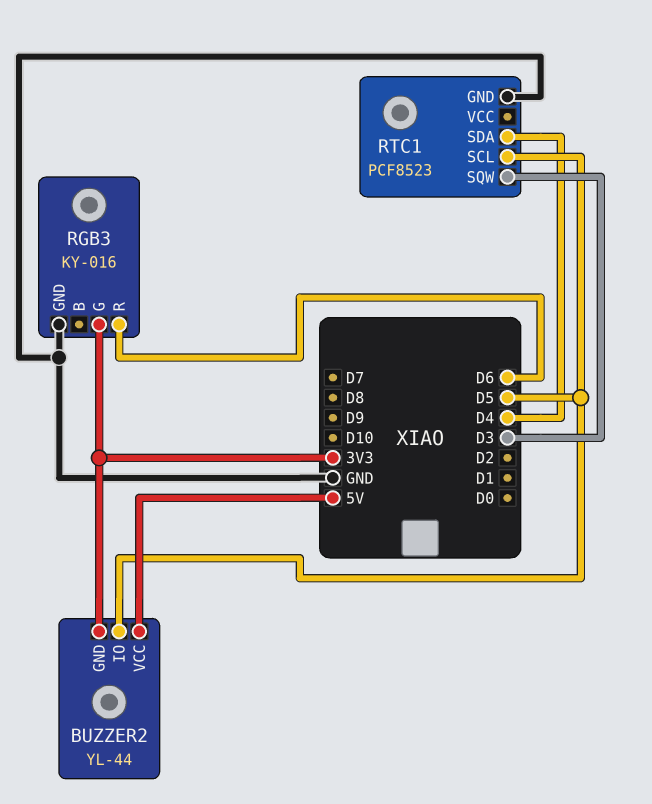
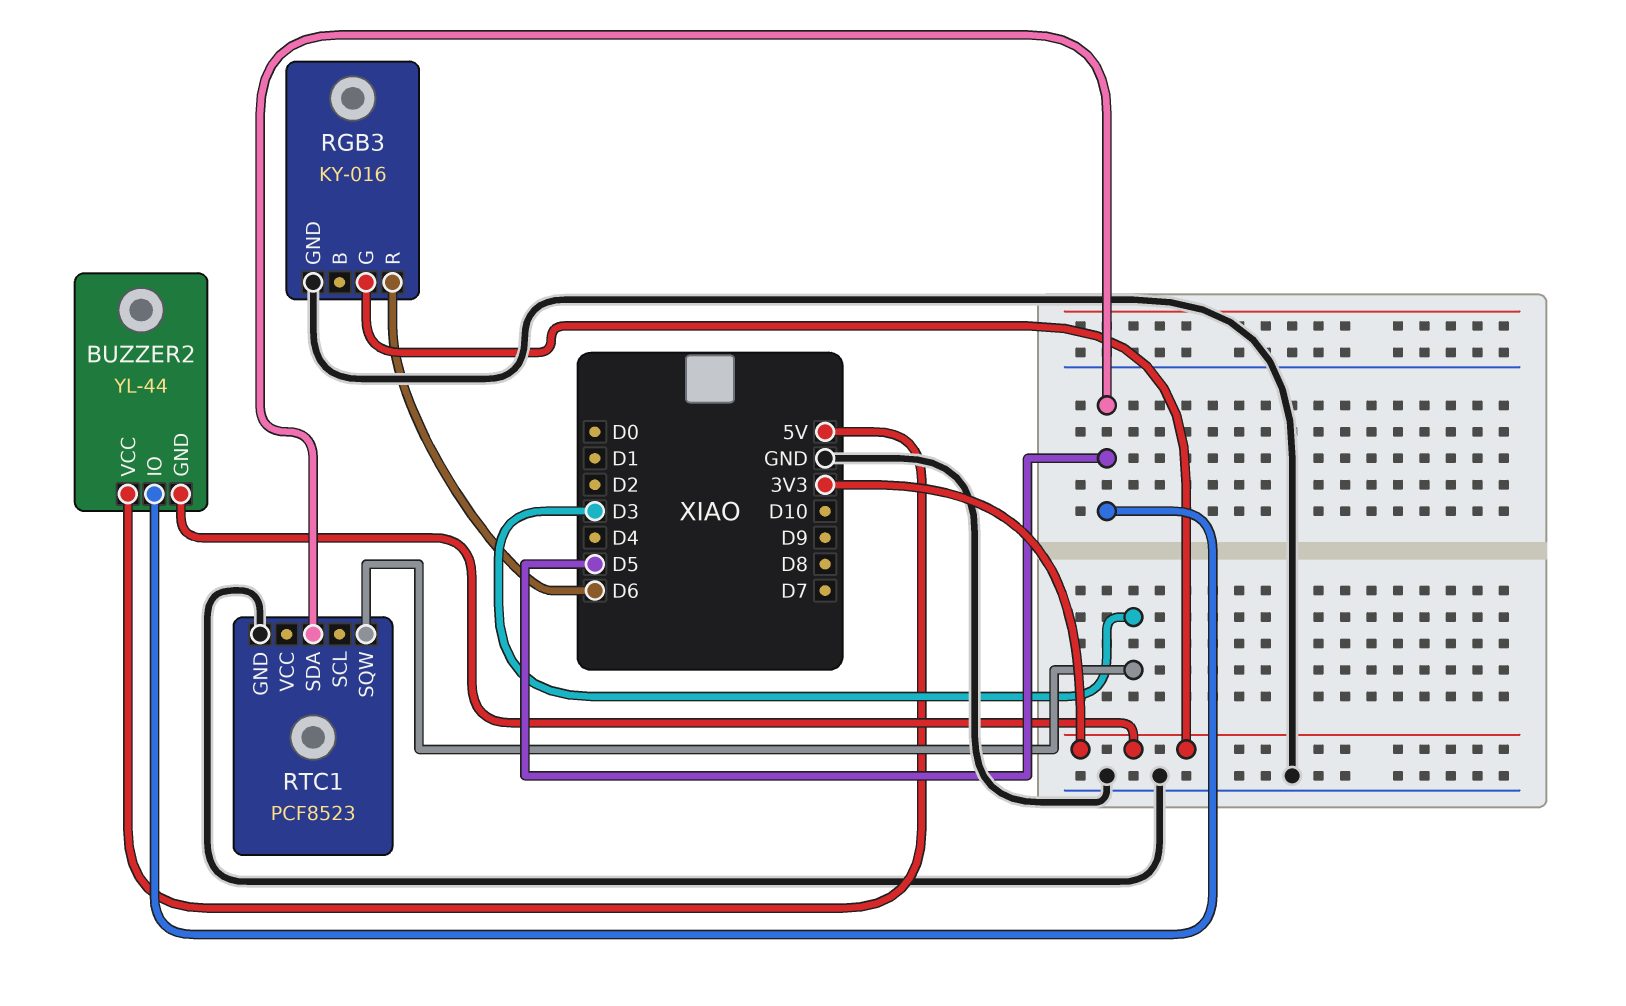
RTC1 pin SCL: D5 -> none
RTC1 pin SDA: D4 -> D5

